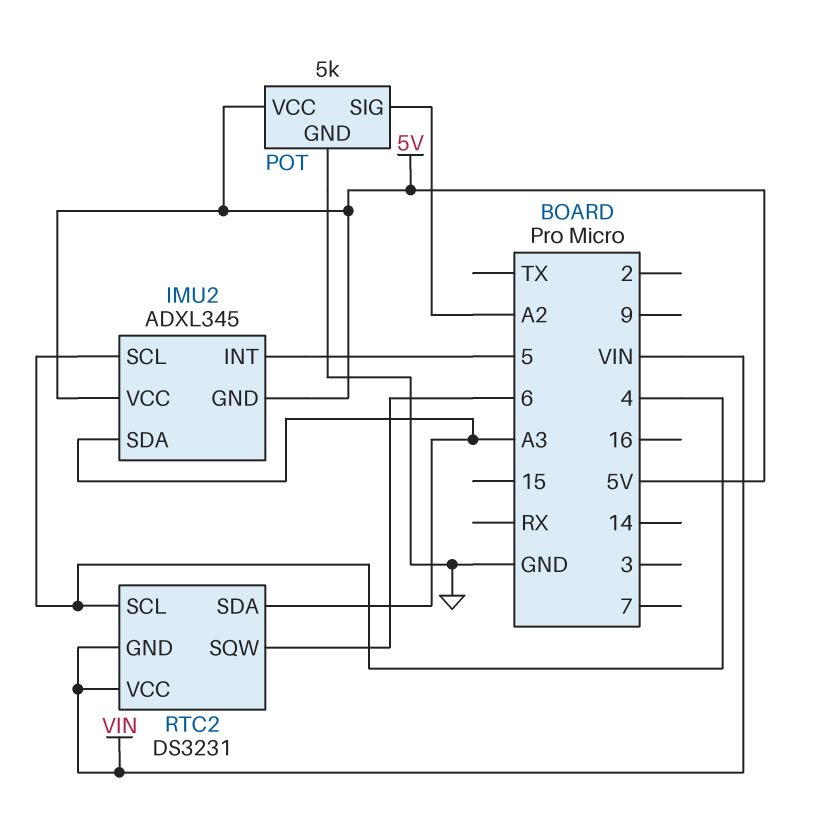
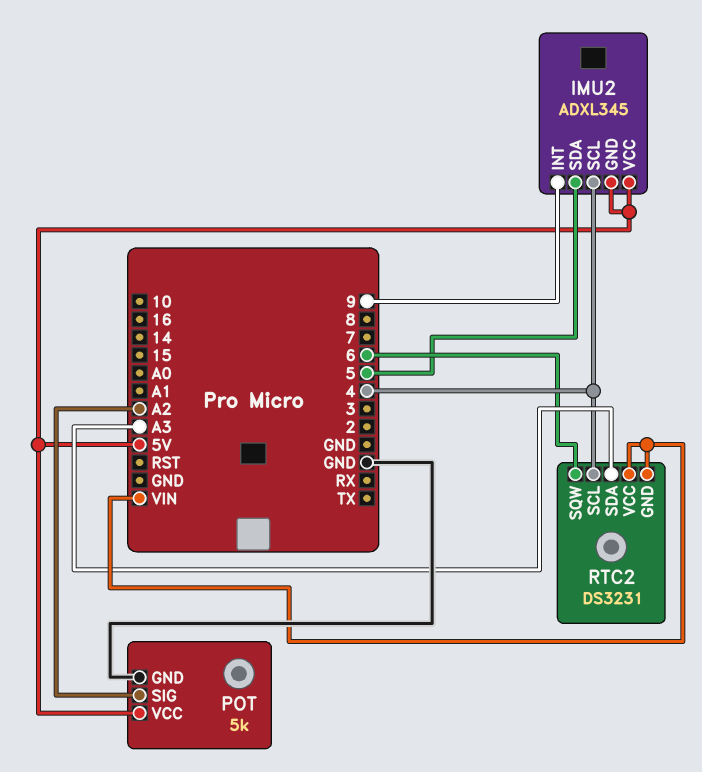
IMU2 pin INT: 5 -> 9
IMU2 pin SDA: A3 -> 5

